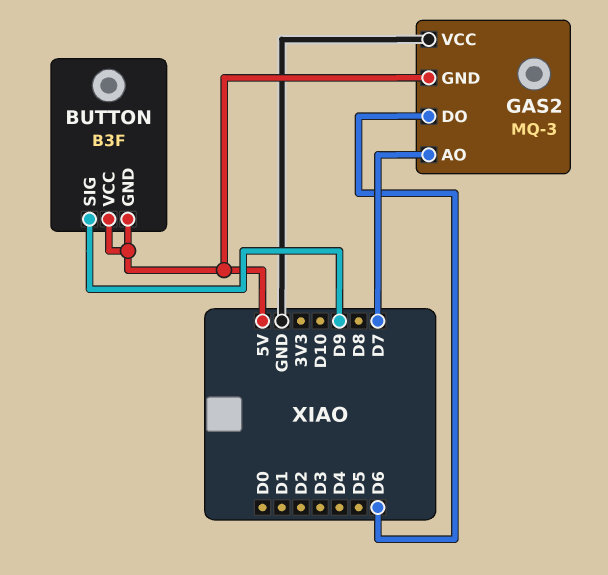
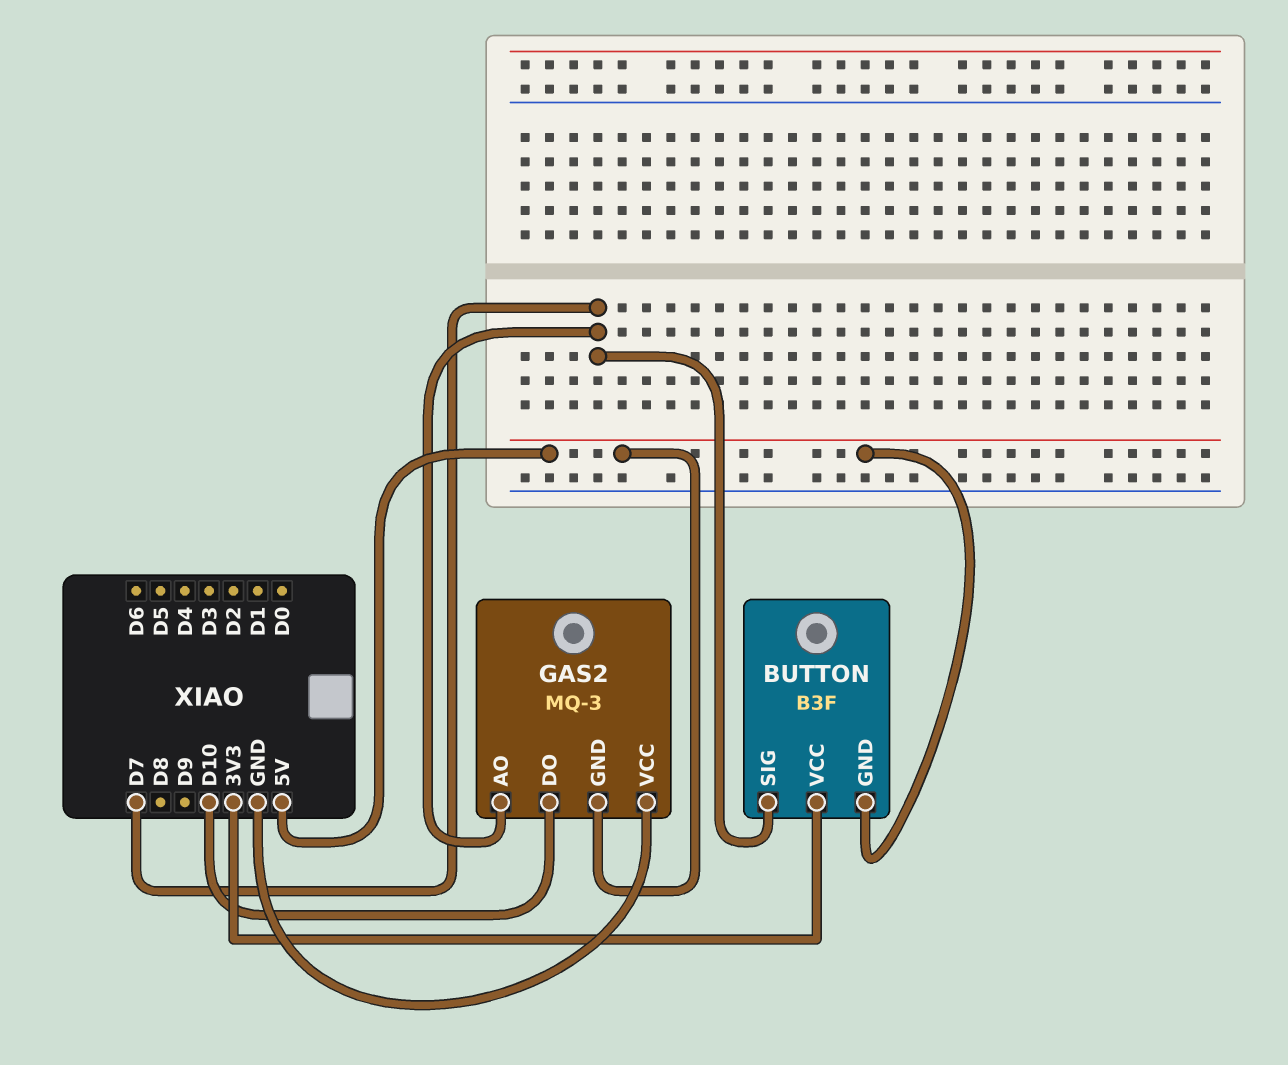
BUTTON pin SIG: D9 -> D7
BUTTON pin VCC: 5V -> 3V3
GAS2 pin DO: D6 -> D10

